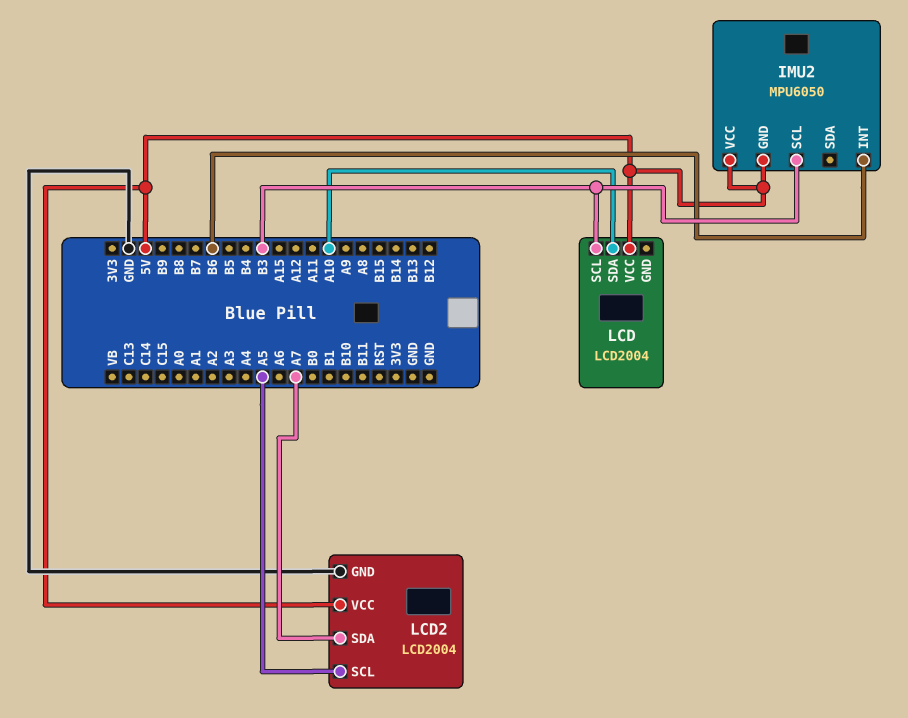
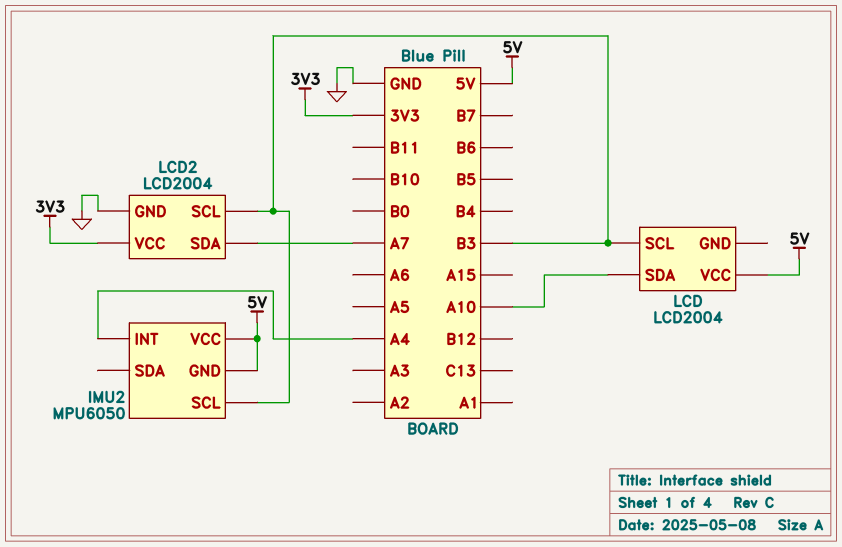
IMU2 pin INT: B6 -> A4
LCD2 pin SCL: A5 -> B3
LCD2 pin VCC: 5V -> 3V3

